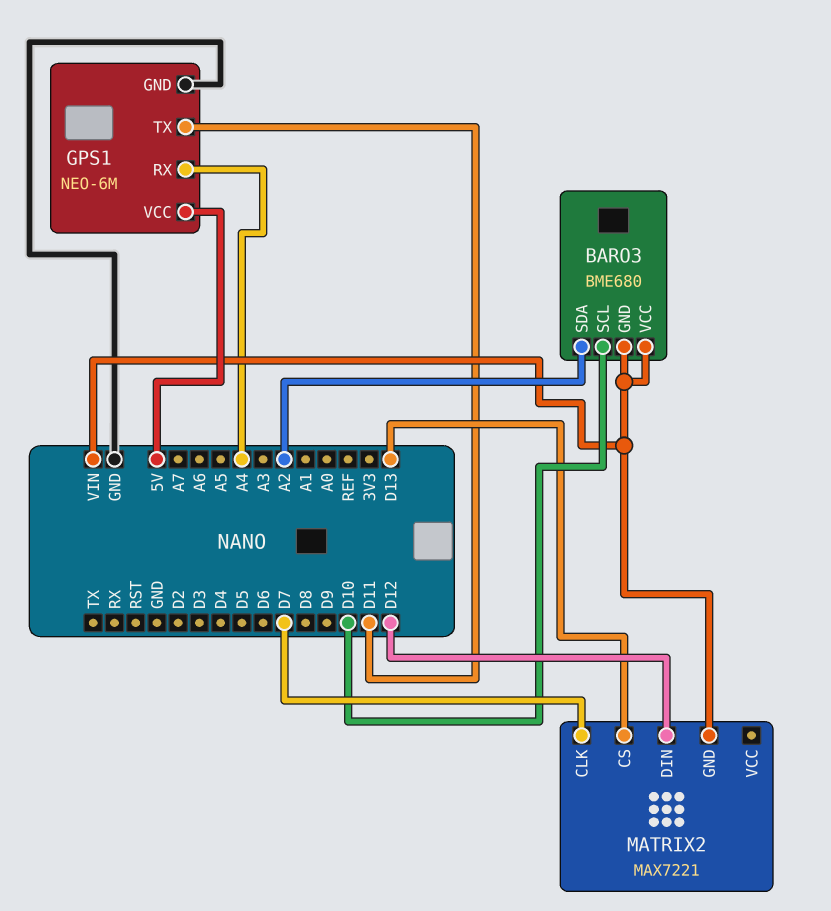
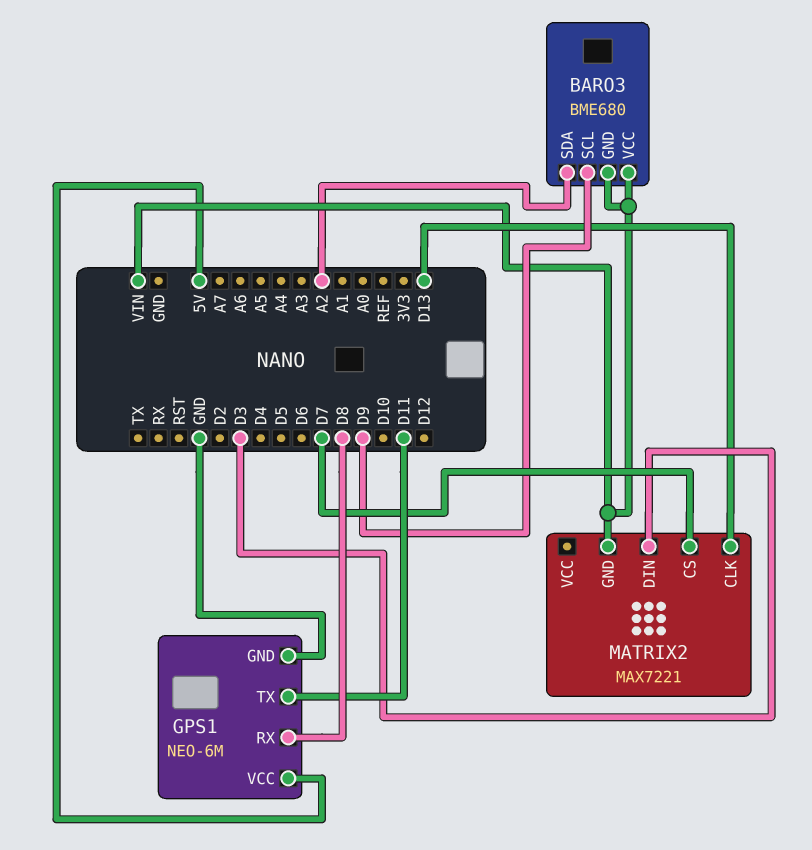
BARO3 pin SCL: D10 -> D9
GPS1 pin RX: A4 -> D8
MATRIX2 pin CLK: D7 -> D13
MATRIX2 pin CS: D13 -> D7
MATRIX2 pin DIN: D12 -> D3

